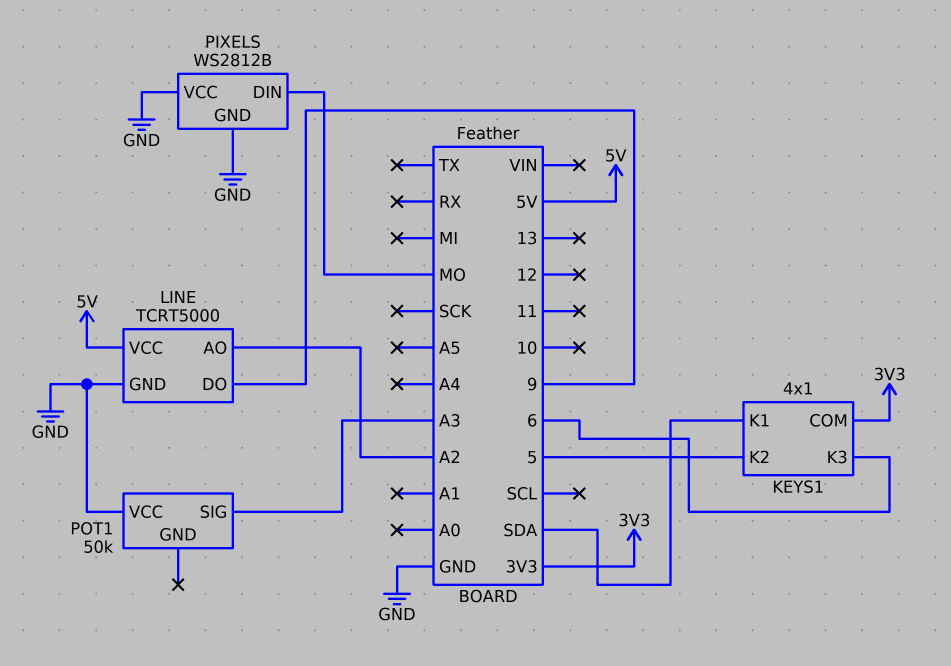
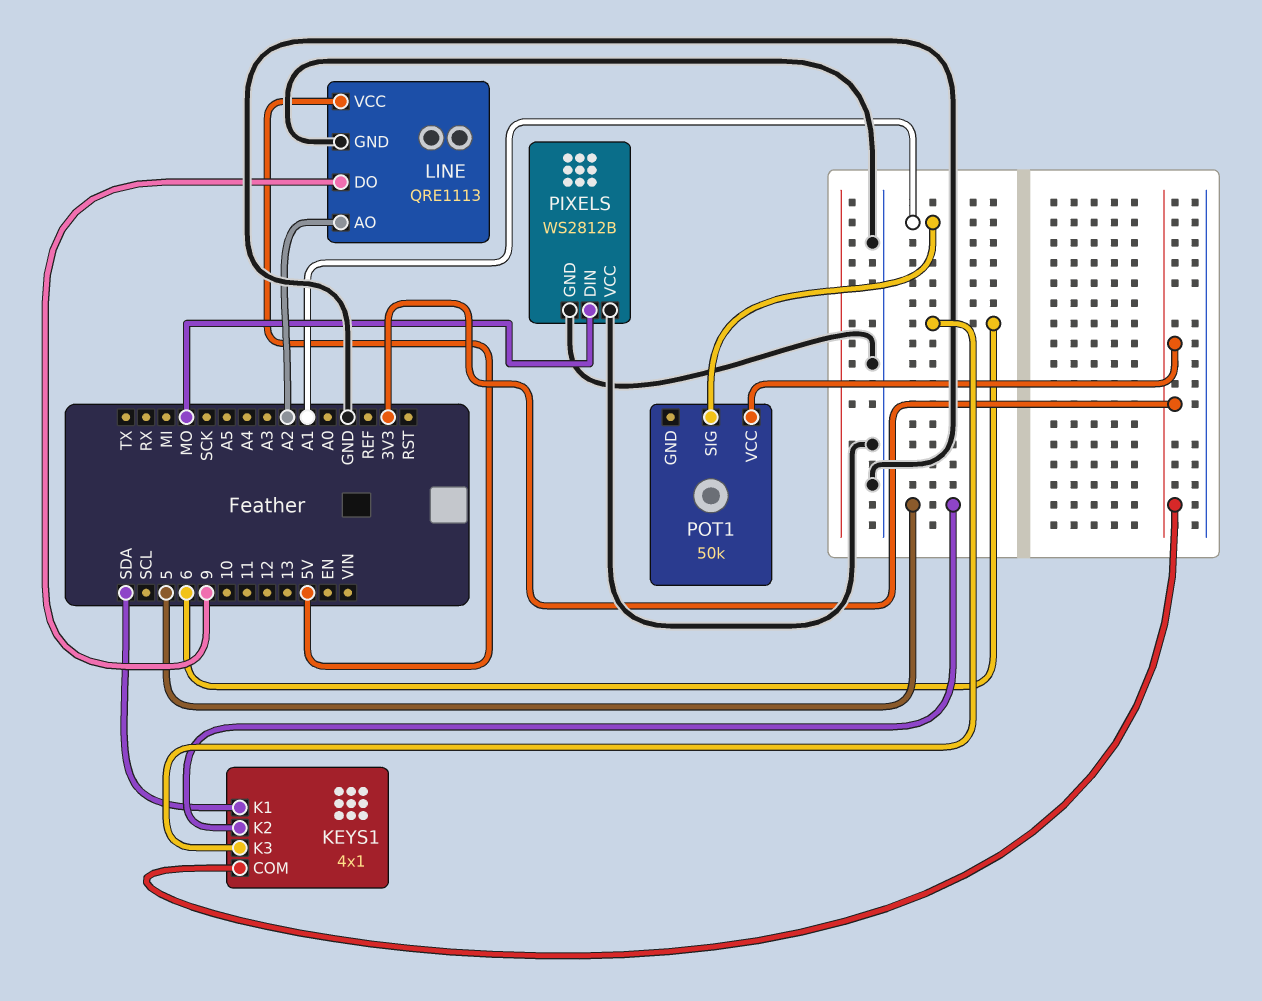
LINE: TCRT5000 -> QRE1113
POT1 pin SIG: A3 -> A1
POT1 pin VCC: GND -> 3V3

